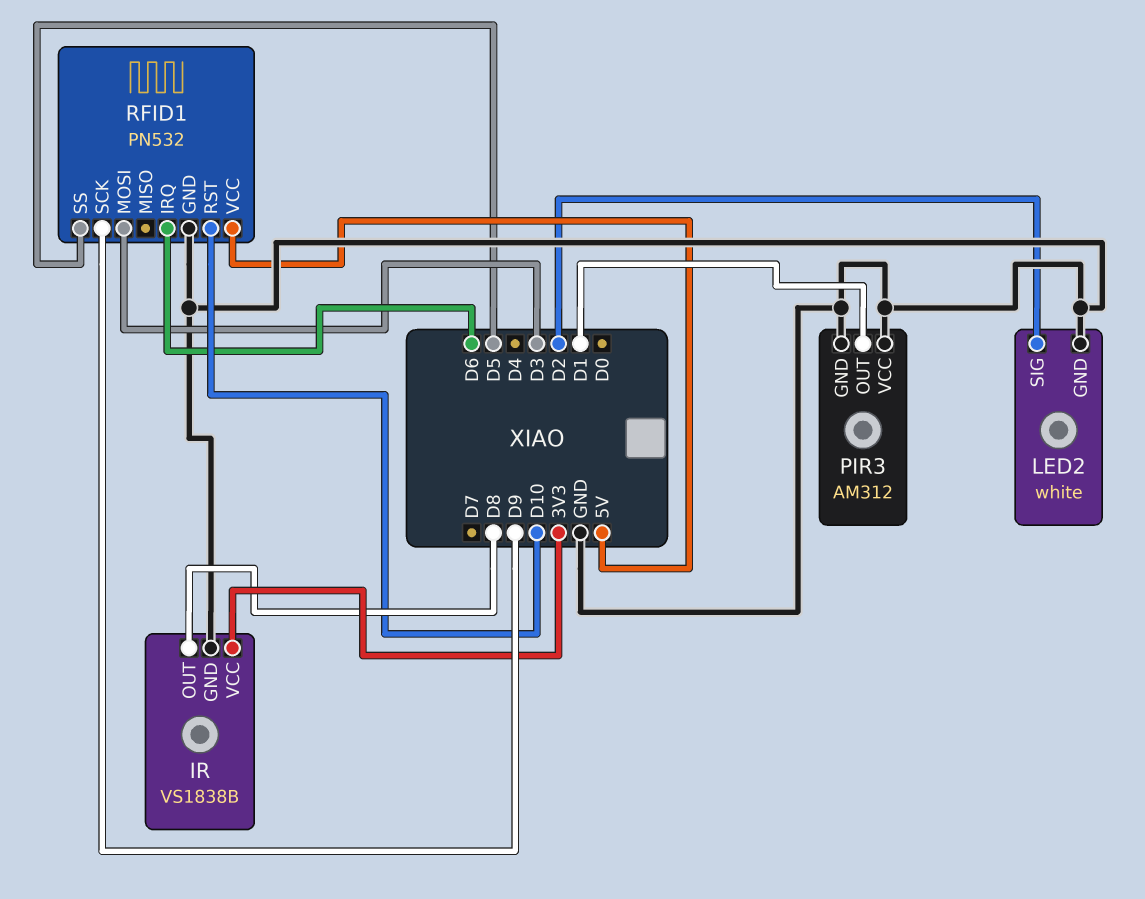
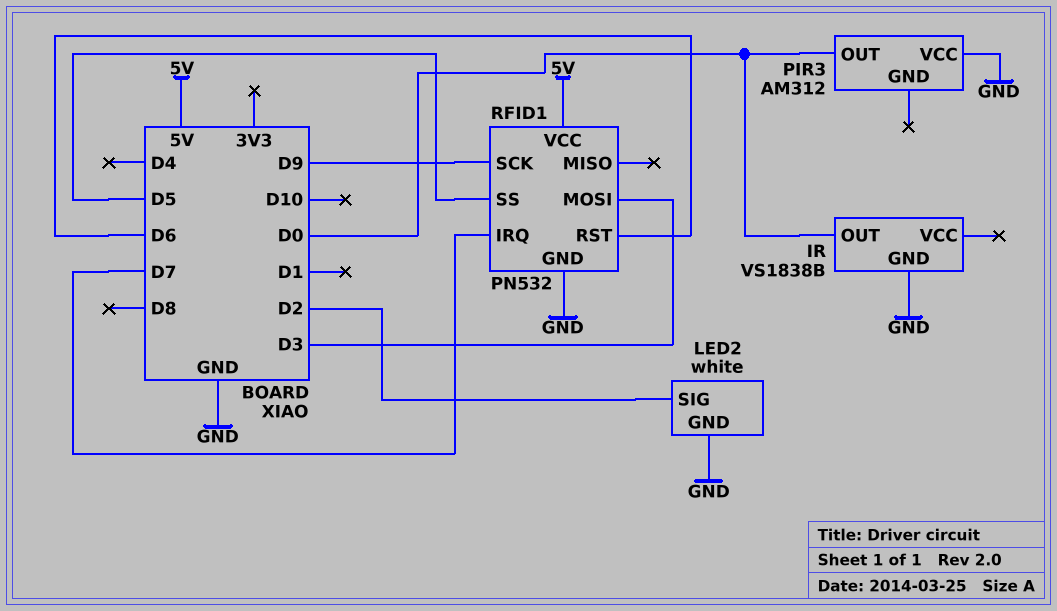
IR pin OUT: D8 -> D0
IR pin VCC: 3V3 -> none
PIR3 pin GND: GND -> none
PIR3 pin OUT: D1 -> D0
RFID1 pin IRQ: D6 -> D7
RFID1 pin RST: D10 -> D6

